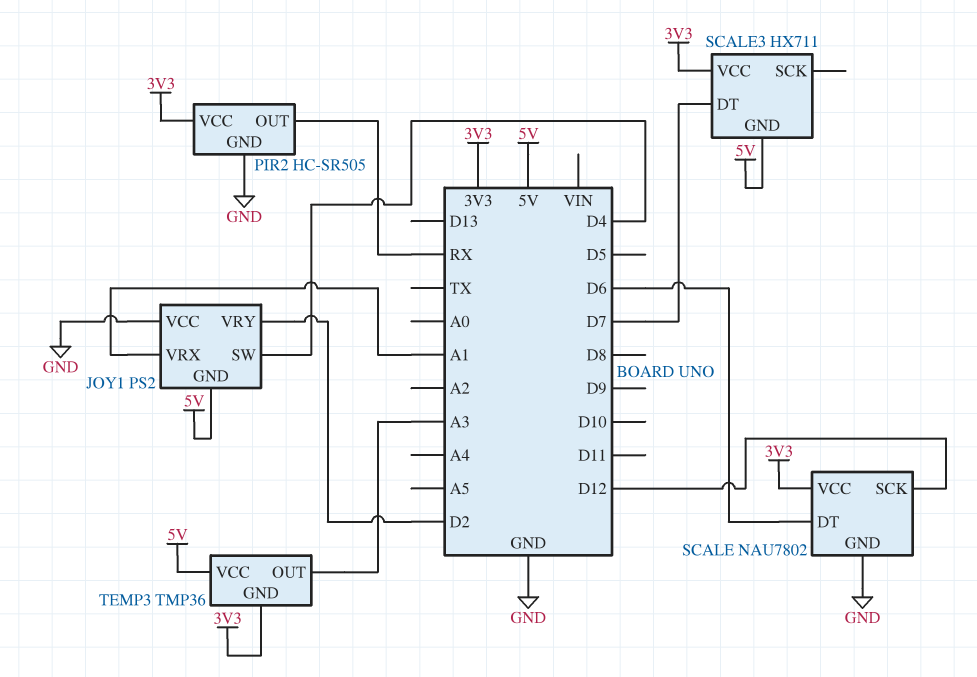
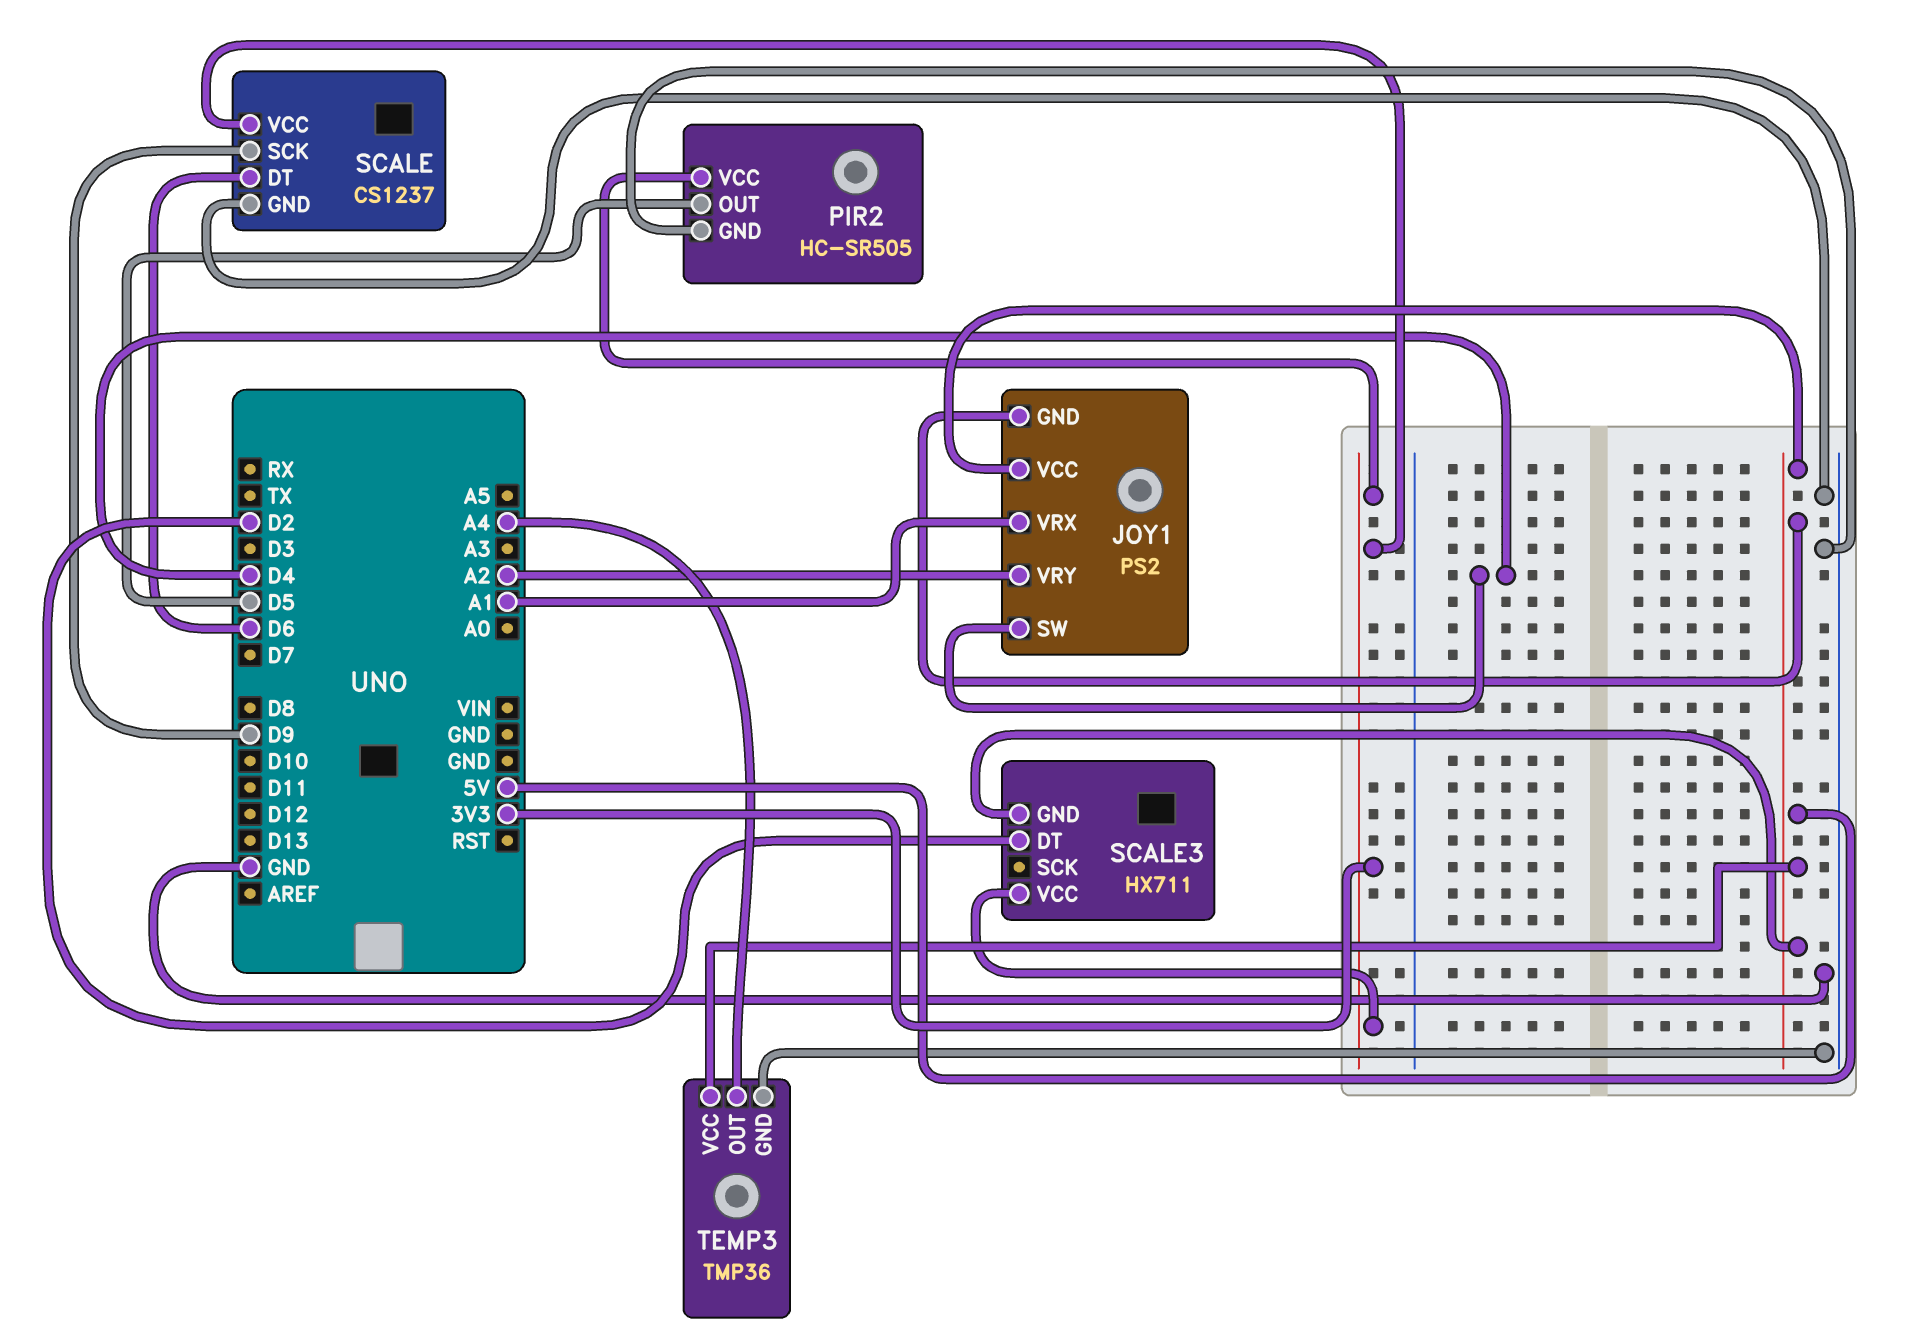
JOY1 pin VCC: GND -> 5V
JOY1 pin VRY: D2 -> A2
PIR2 pin OUT: RX -> D5
SCALE: NAU7802 -> CS1237
SCALE pin SCK: D12 -> D9
SCALE3 pin DT: D7 -> D2
TEMP3 pin GND: 3V3 -> GND
TEMP3 pin OUT: A3 -> A4

